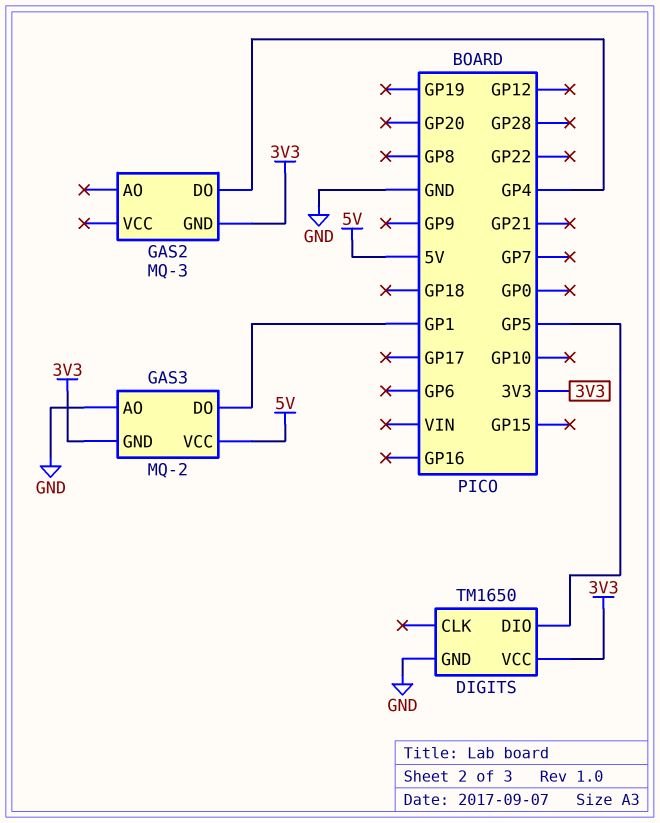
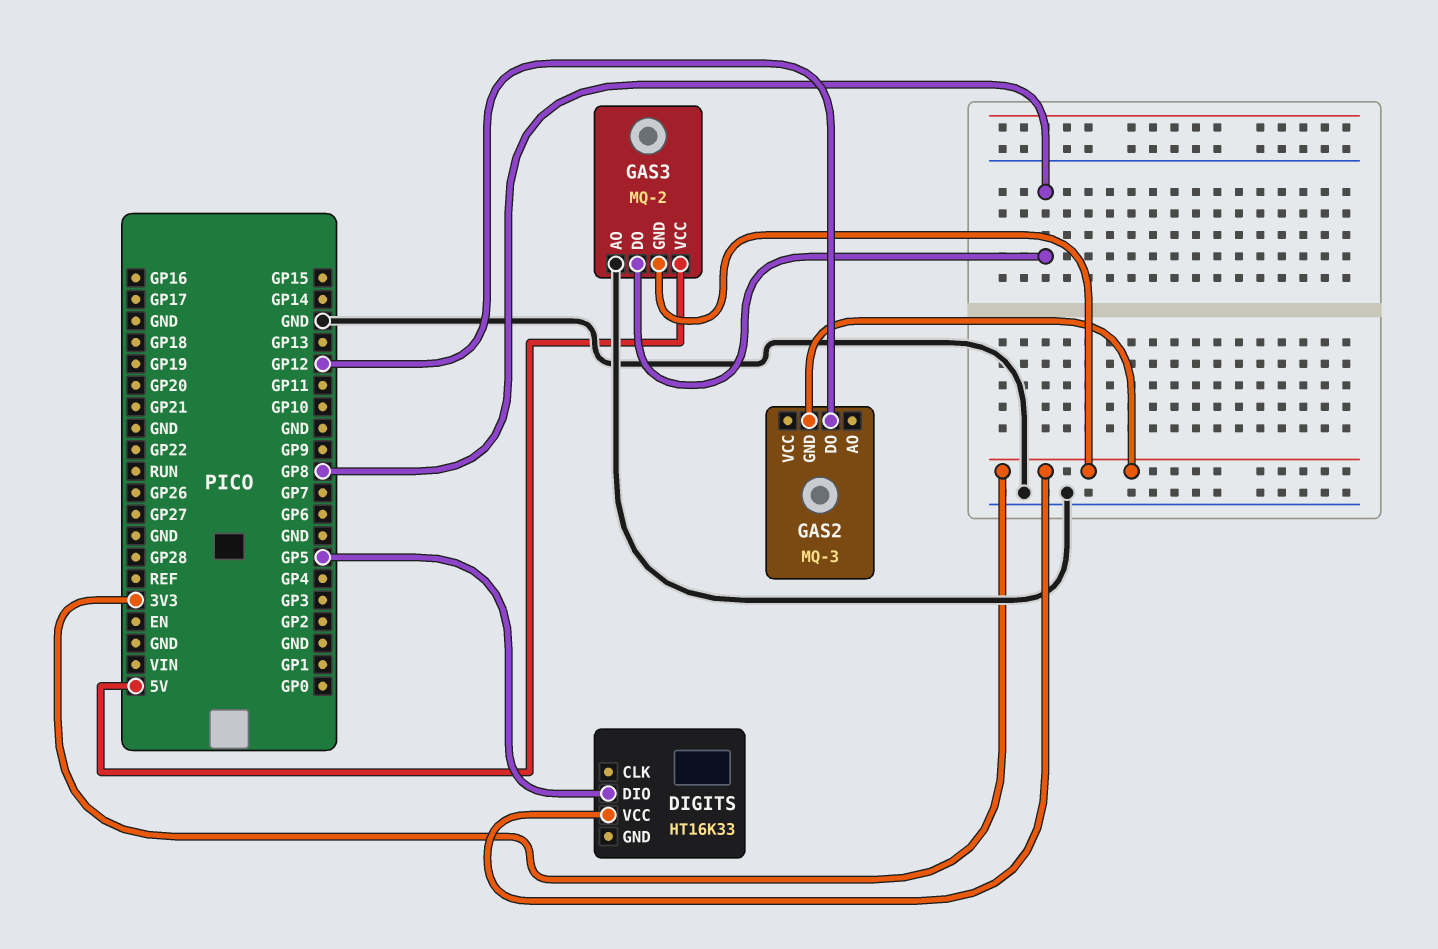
DIGITS: TM1650 -> HT16K33
DIGITS pin GND: GND -> none
GAS2 pin DO: GP4 -> GP12
GAS3 pin DO: GP1 -> GP8

